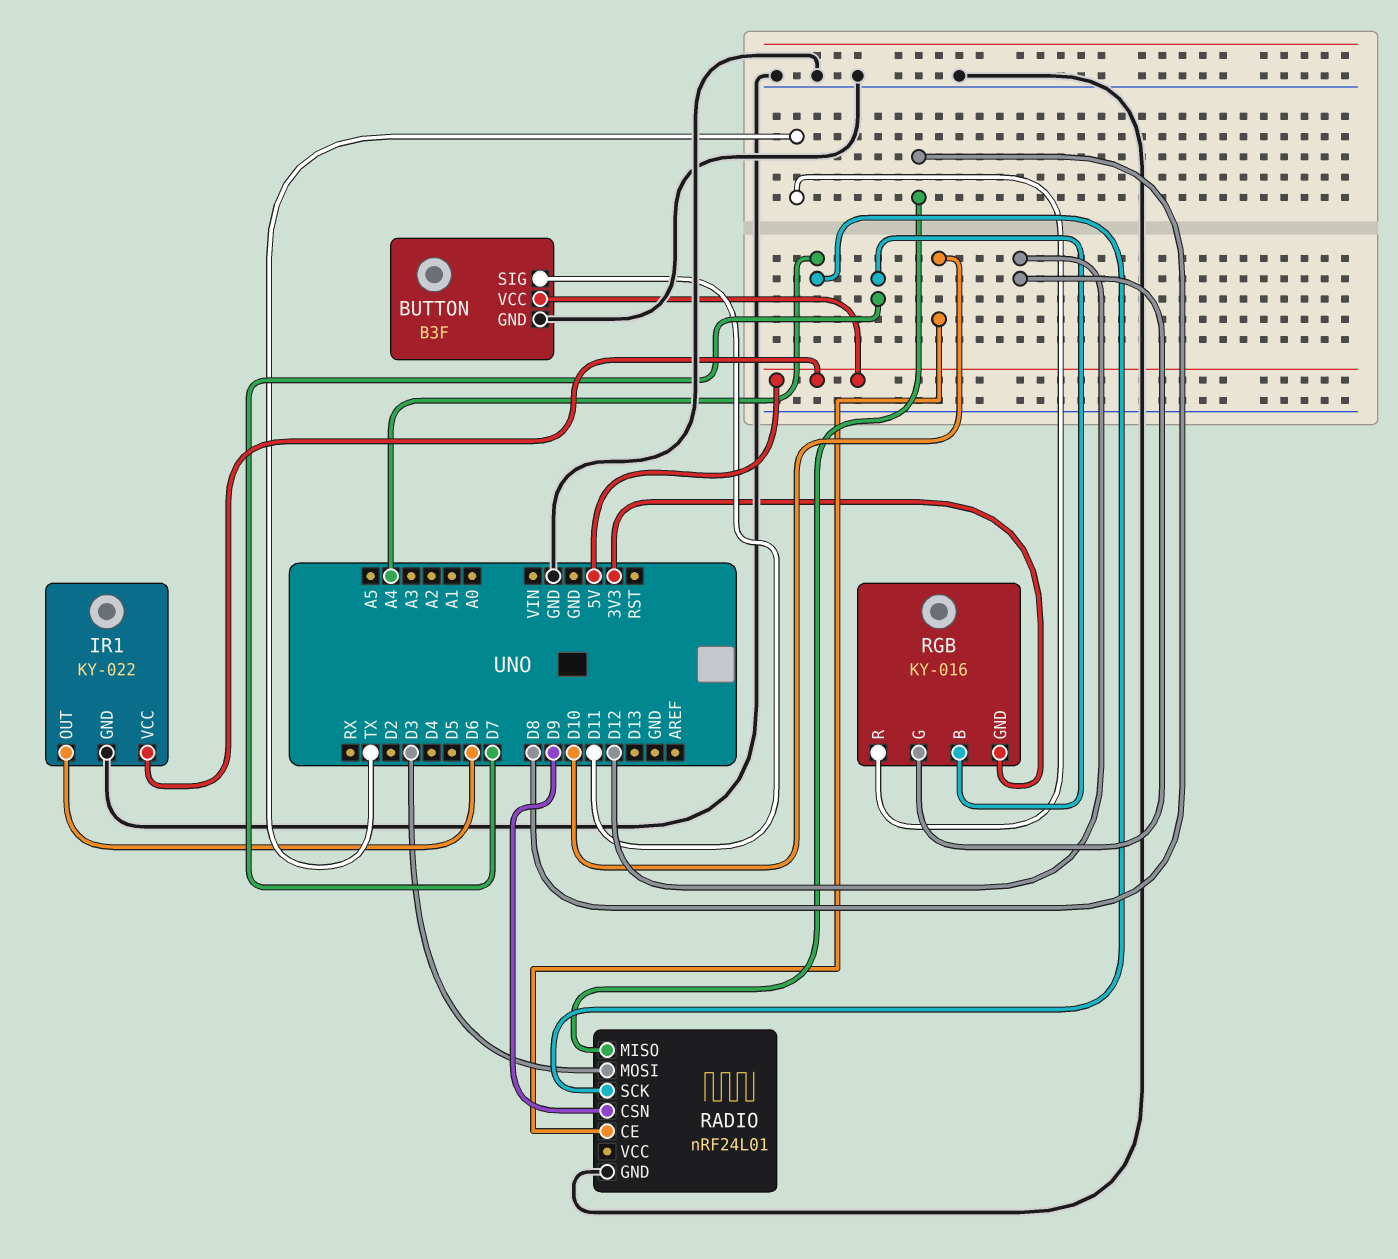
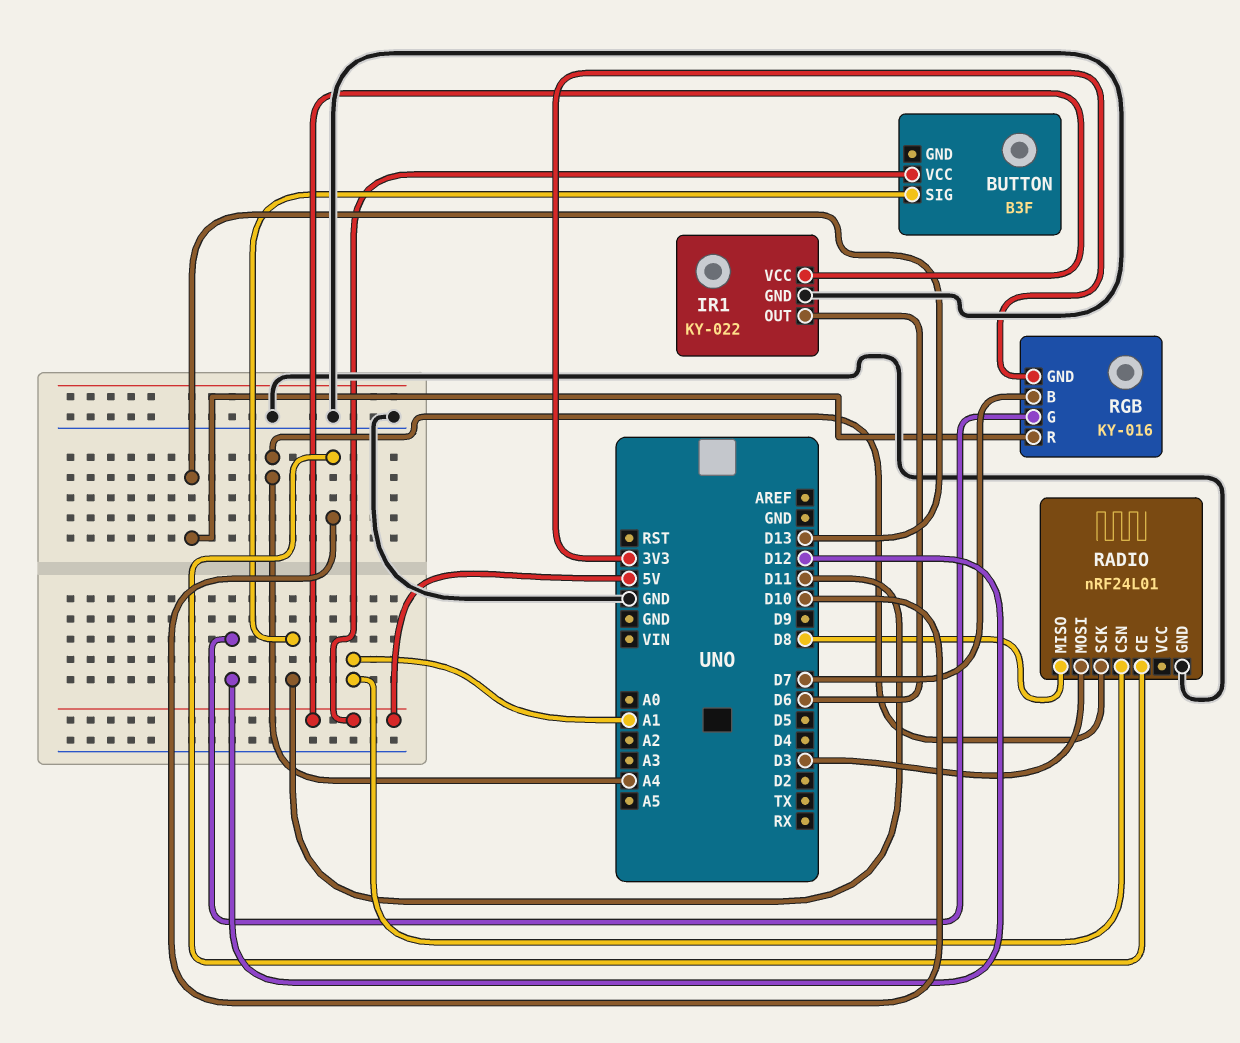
BUTTON pin GND: GND -> none
RADIO pin CSN: D9 -> A1
RGB pin R: TX -> D13

